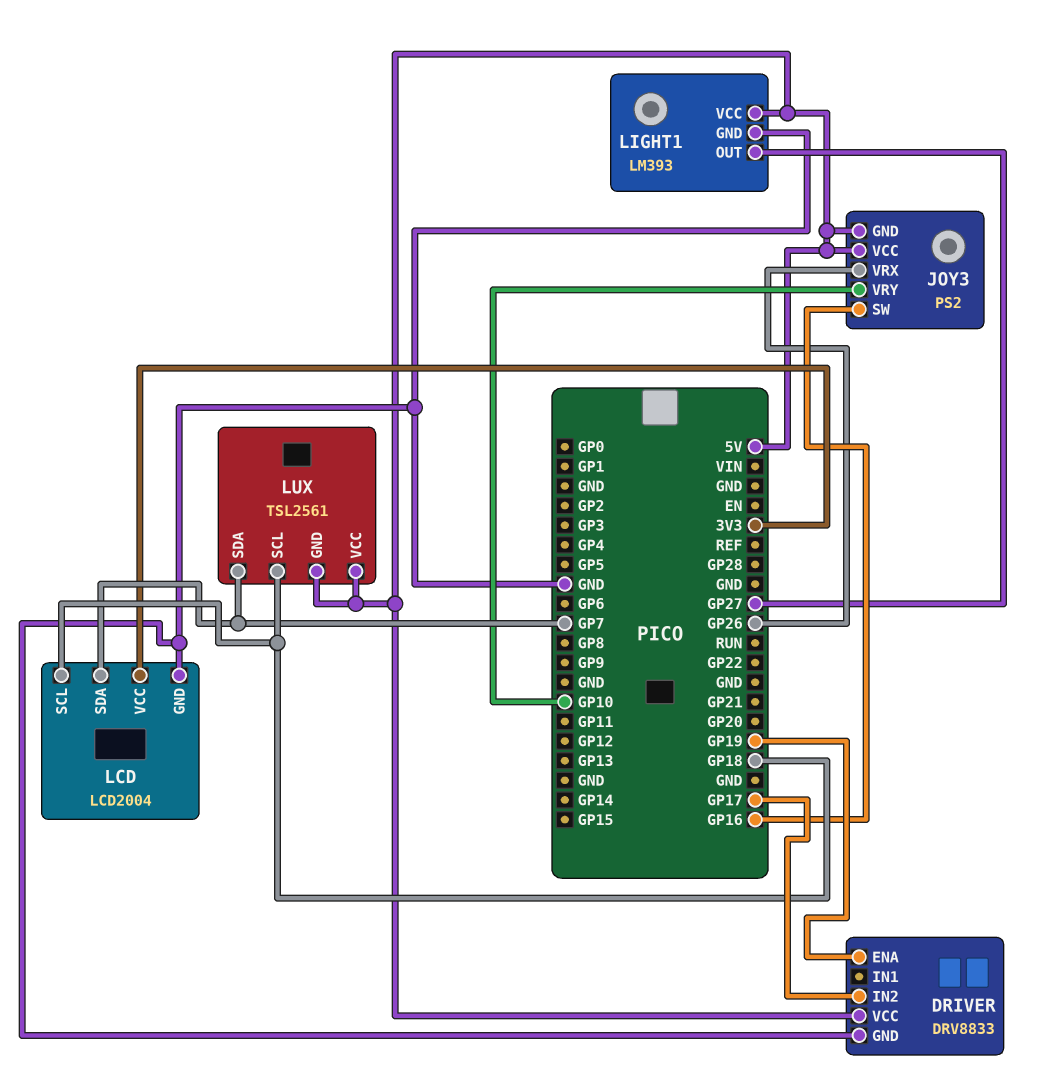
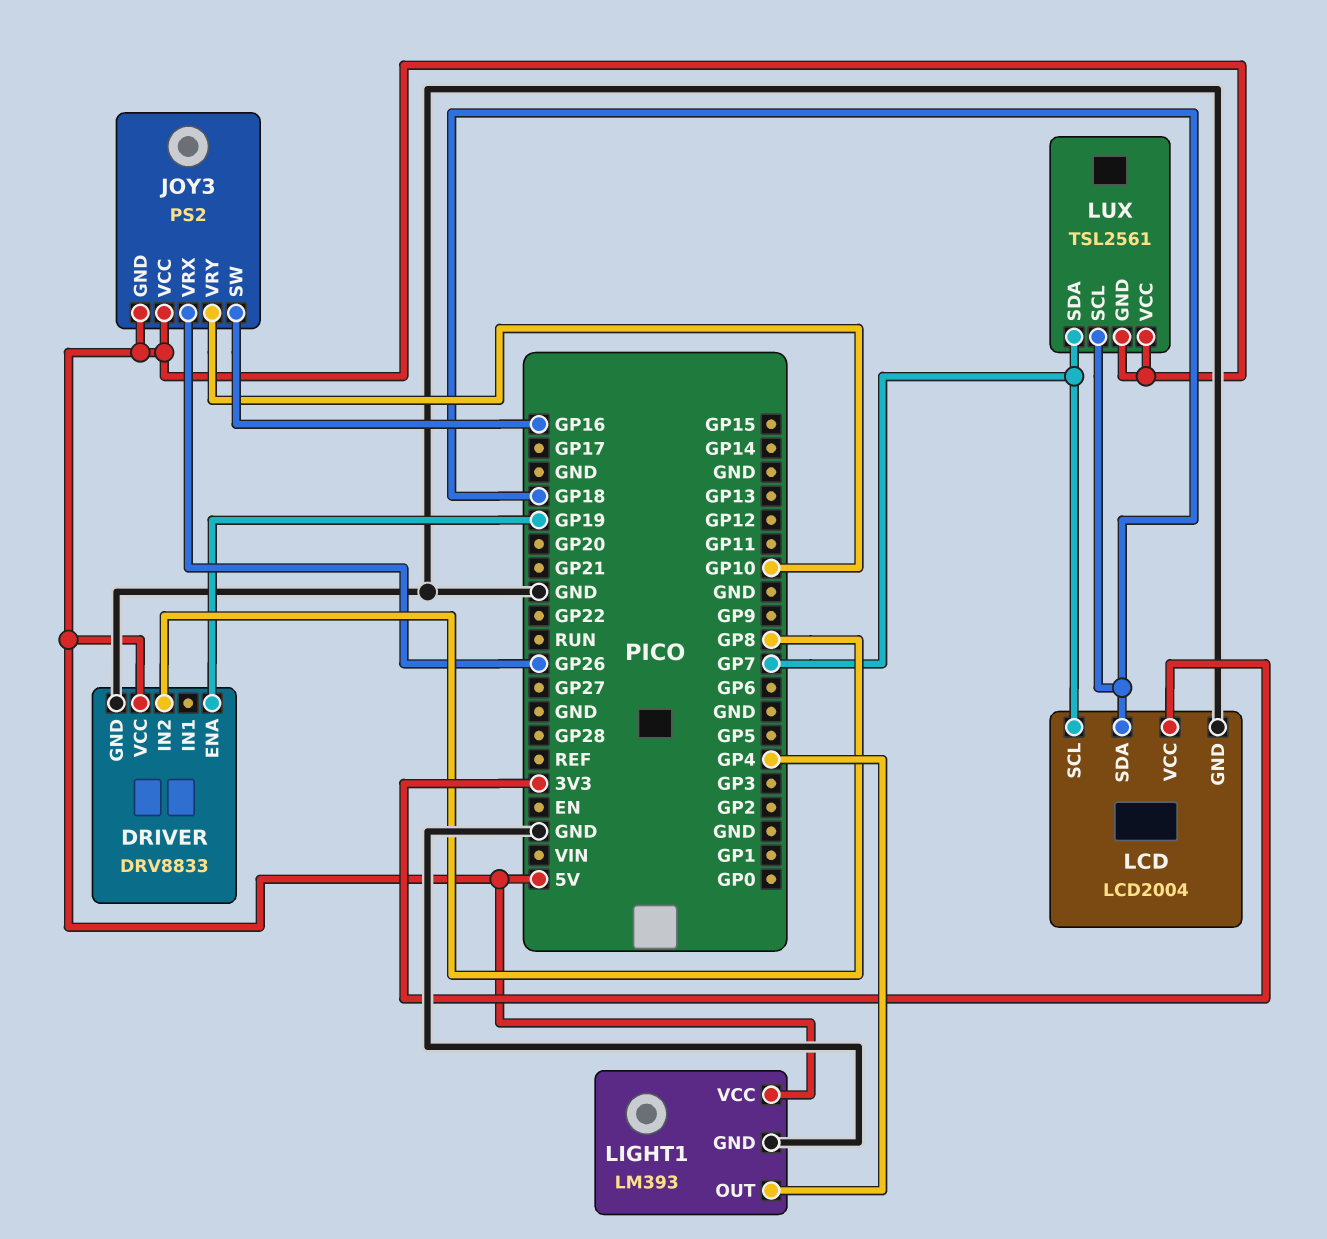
DRIVER pin IN2: GP17 -> GP8
LCD pin SCL: GP18 -> GP7
LCD pin SDA: GP7 -> GP18
LIGHT1 pin OUT: GP27 -> GP4

